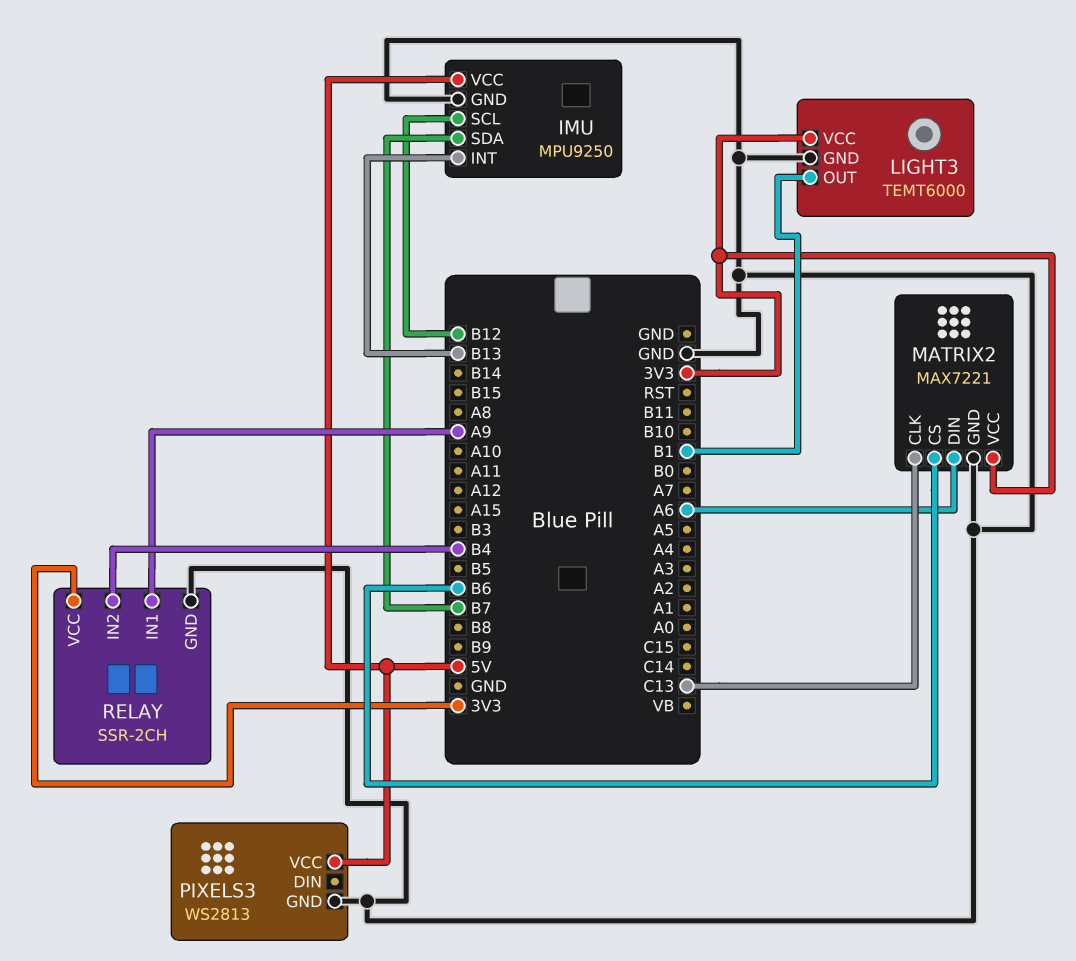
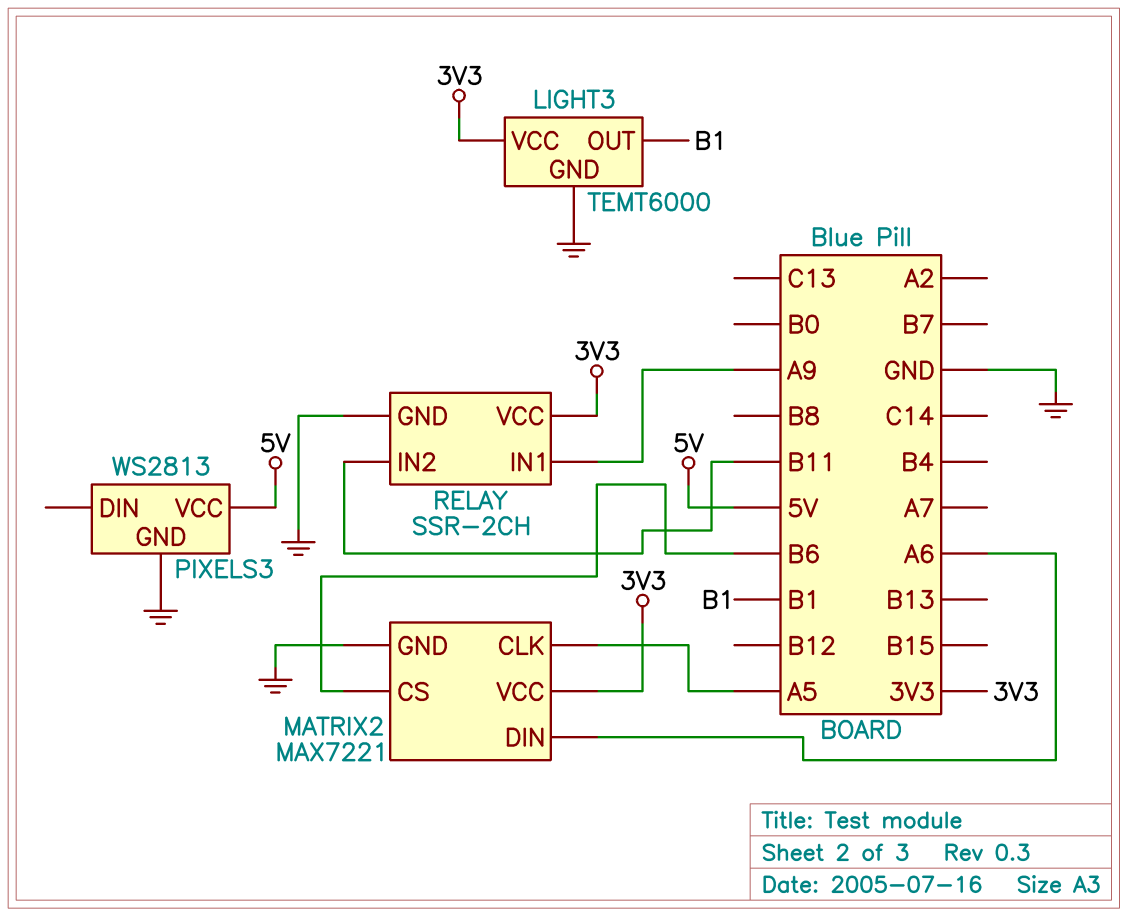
IMU: MPU9250 -> none
IMU pin GND: GND -> none
IMU pin INT: B13 -> none
IMU pin SCL: B12 -> none
IMU pin SDA: B7 -> none
IMU pin VCC: 5V -> none
MATRIX2 pin CLK: C13 -> A5
RELAY pin IN2: B4 -> B11

